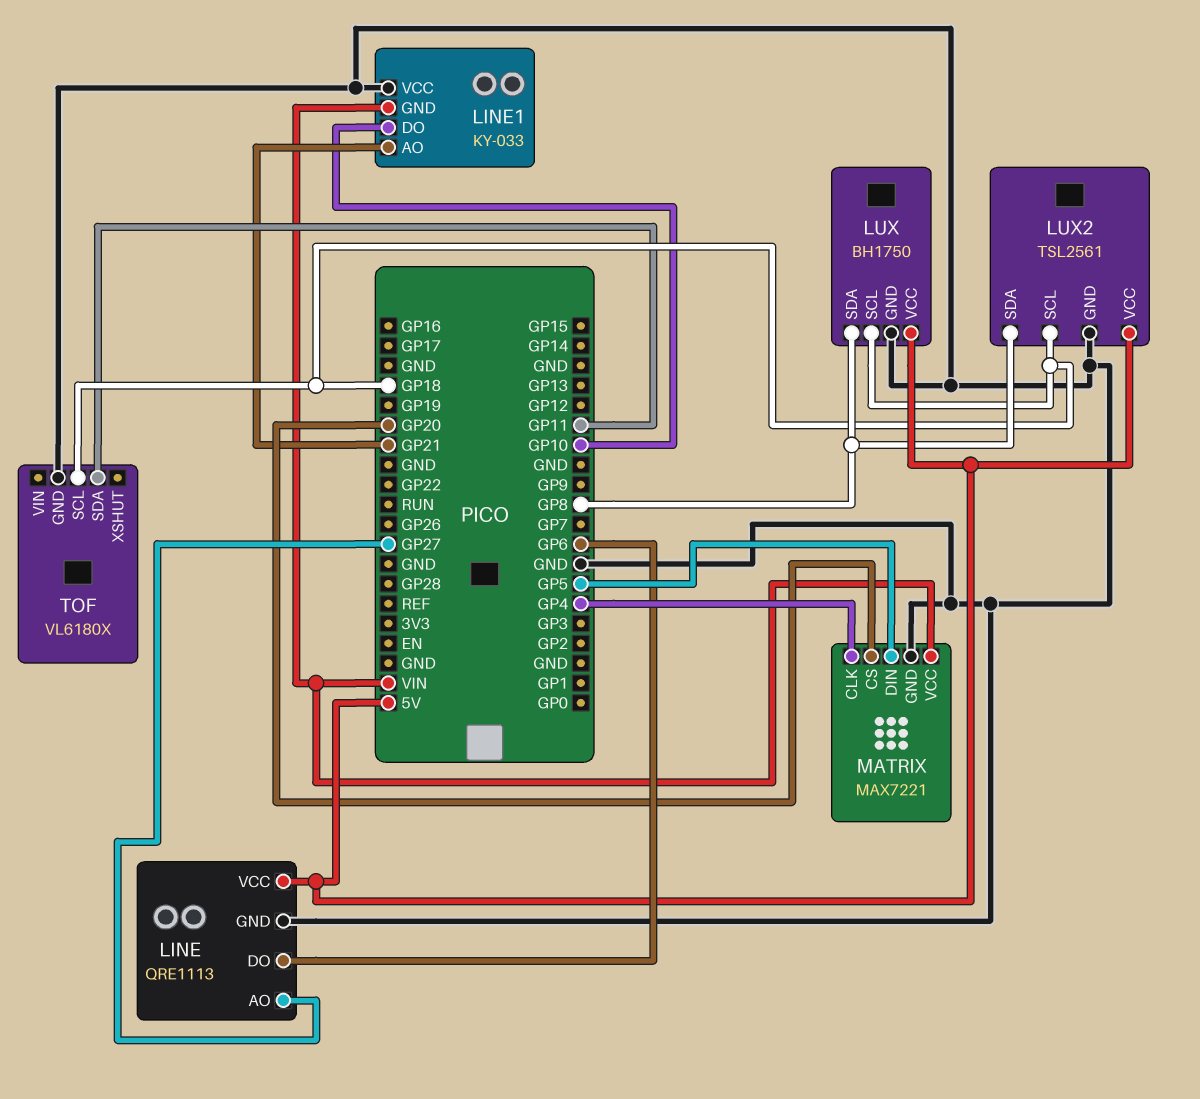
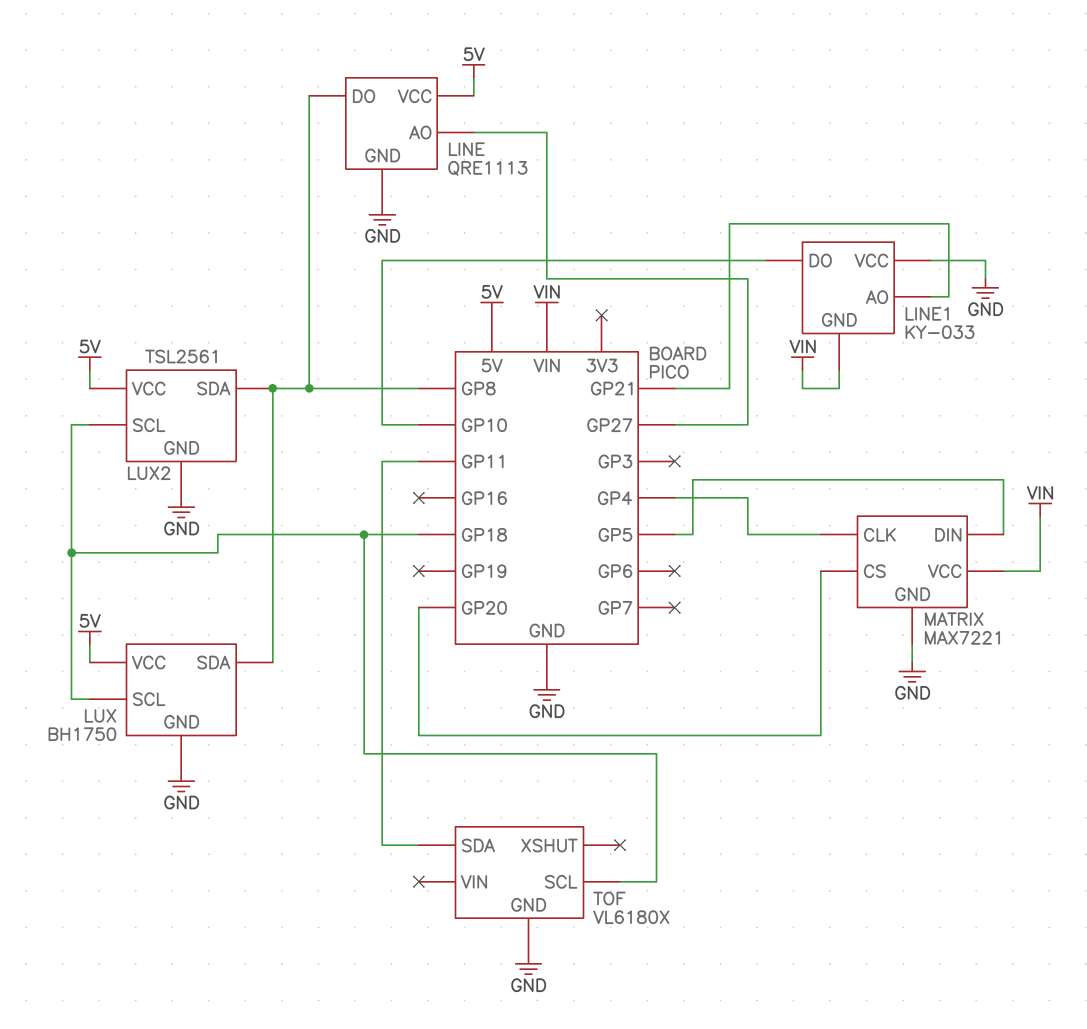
LINE pin DO: GP6 -> GP8

